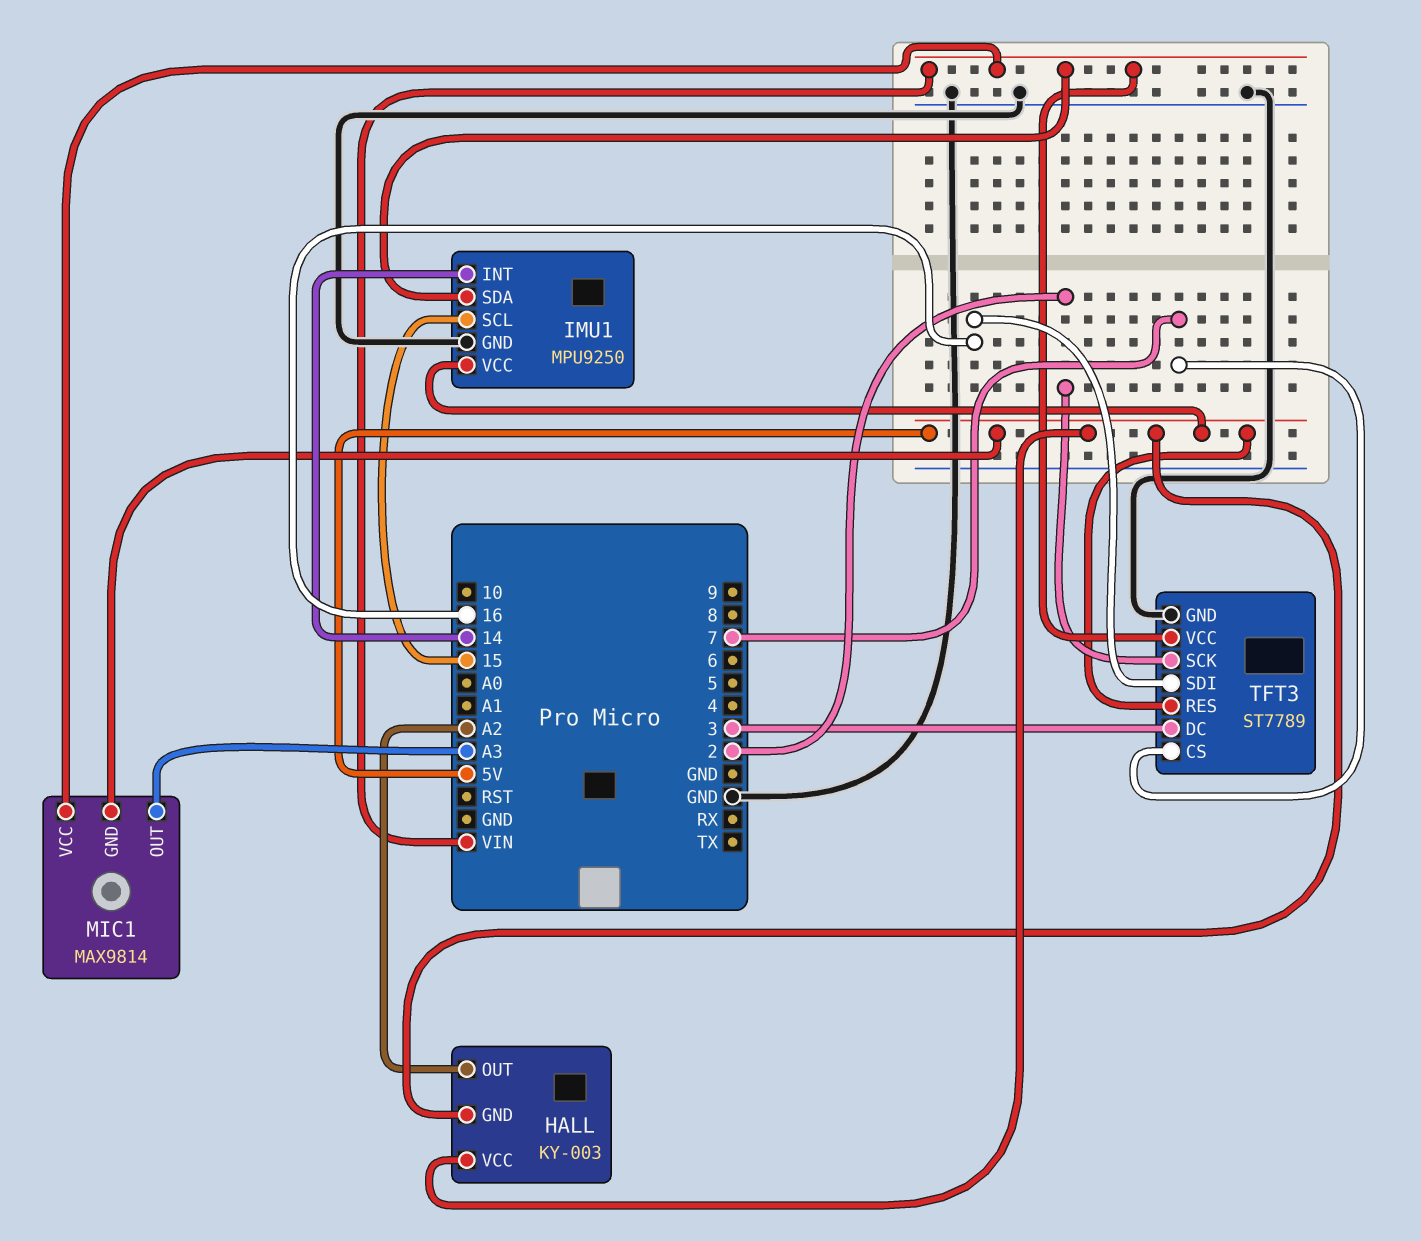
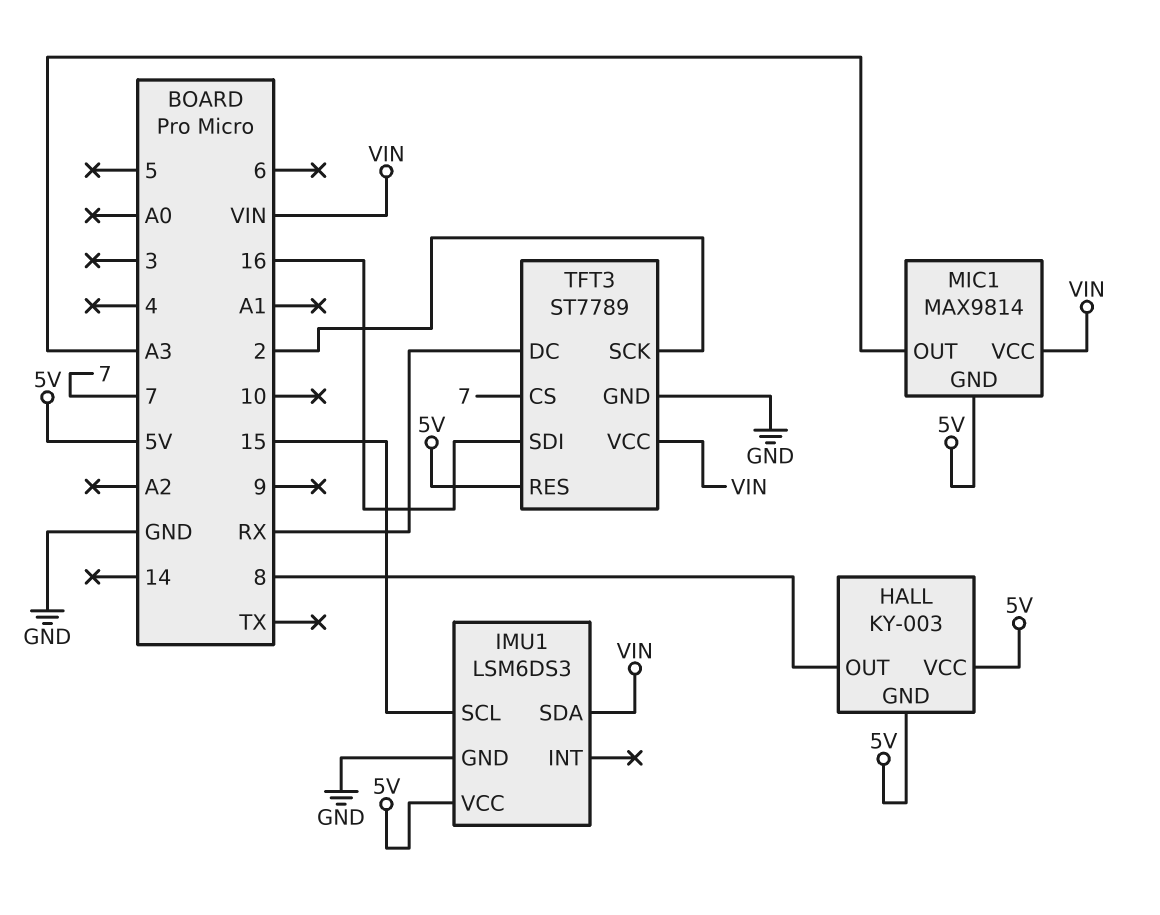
HALL pin OUT: A2 -> 8
IMU1: MPU9250 -> LSM6DS3
IMU1 pin INT: 14 -> none
TFT3 pin DC: 3 -> RX

